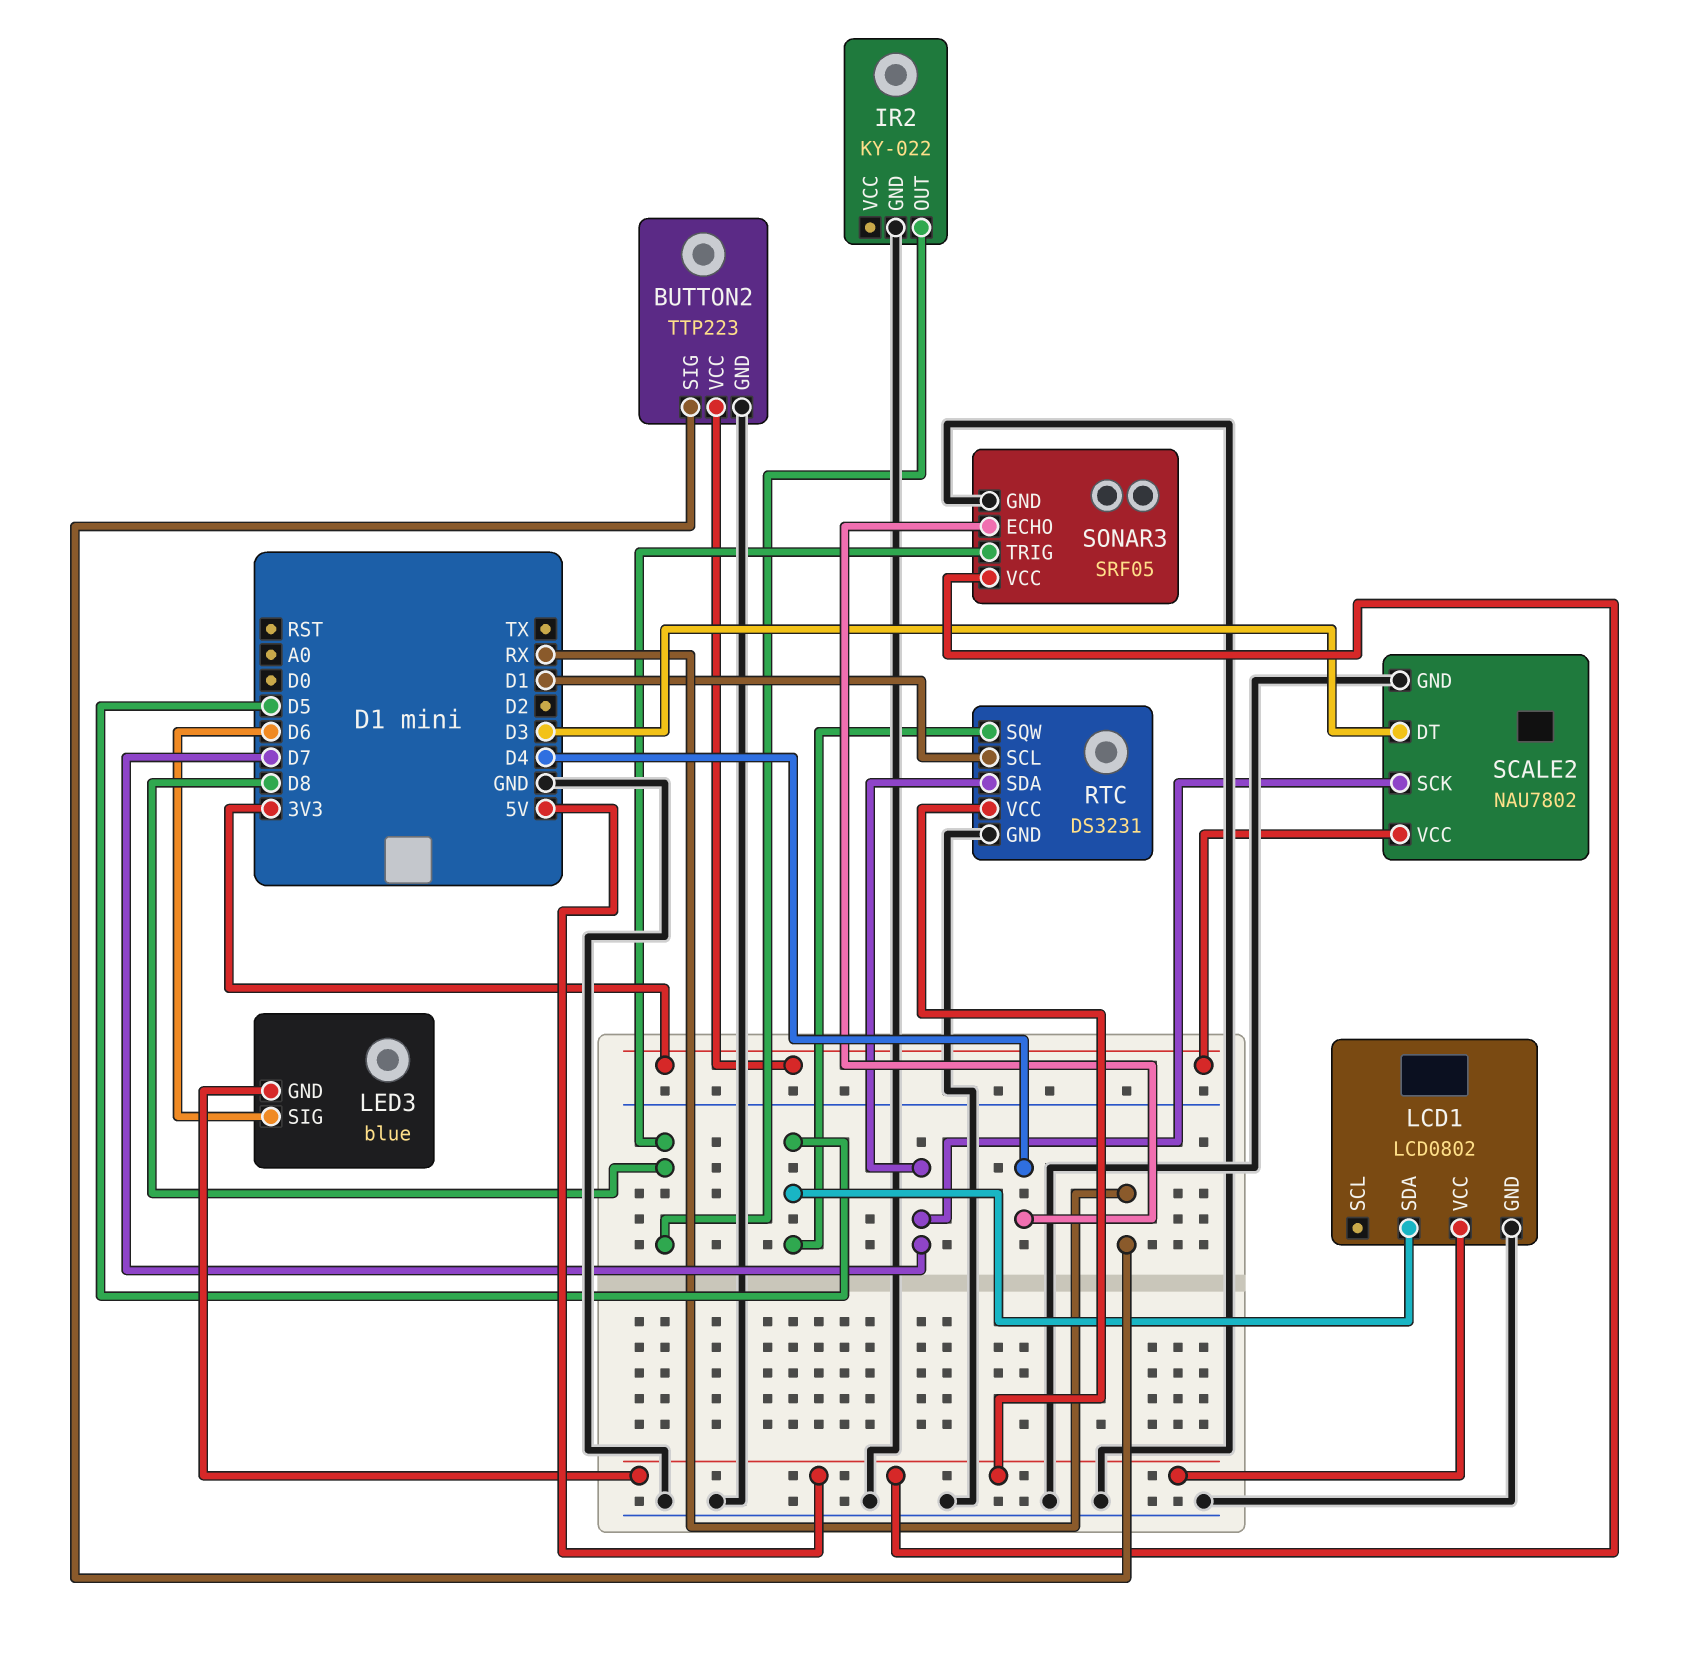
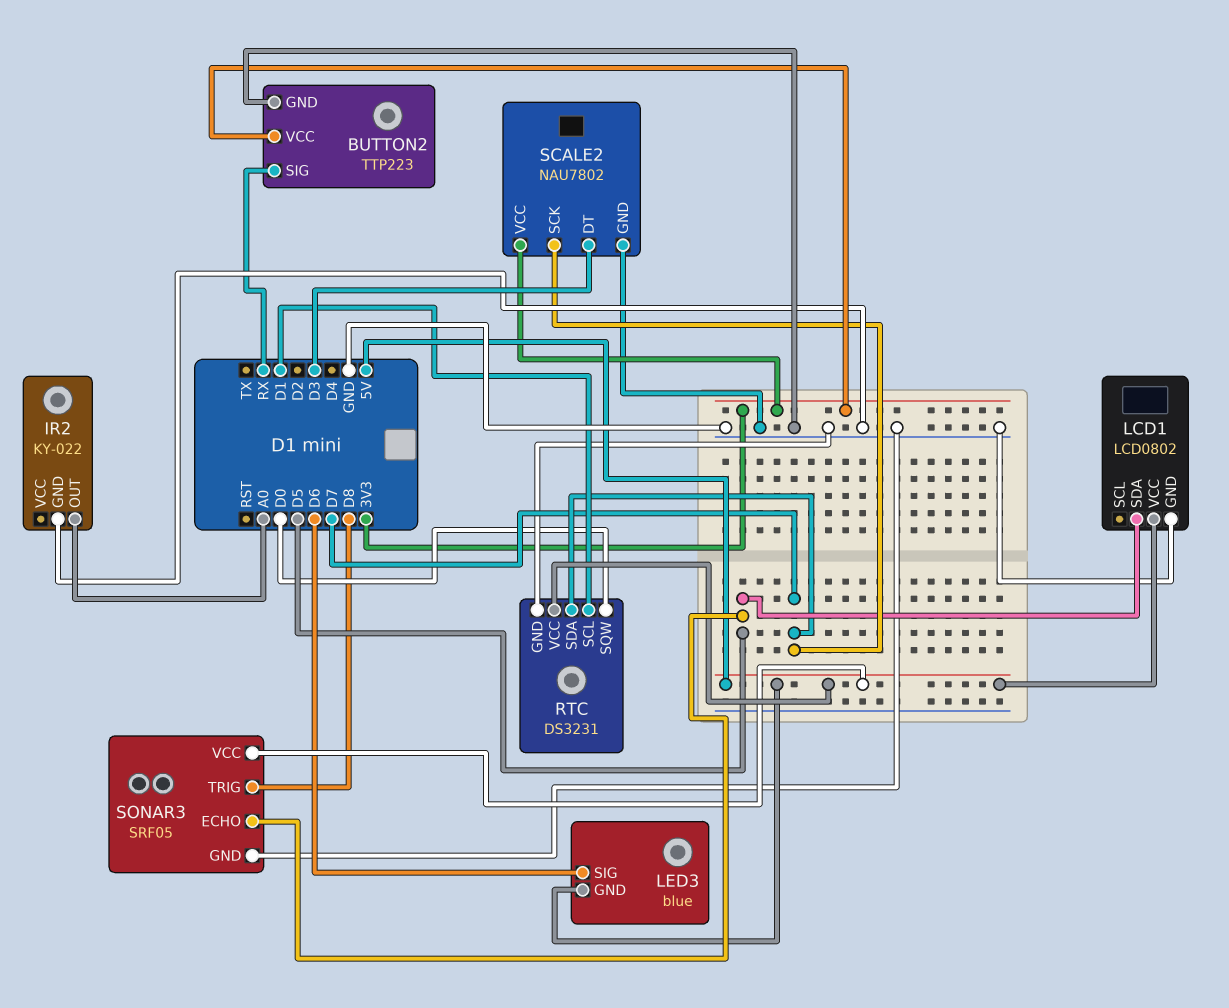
IR2 pin OUT: D8 -> A0
RTC pin SQW: D5 -> D0
SONAR3 pin ECHO: D4 -> D5

